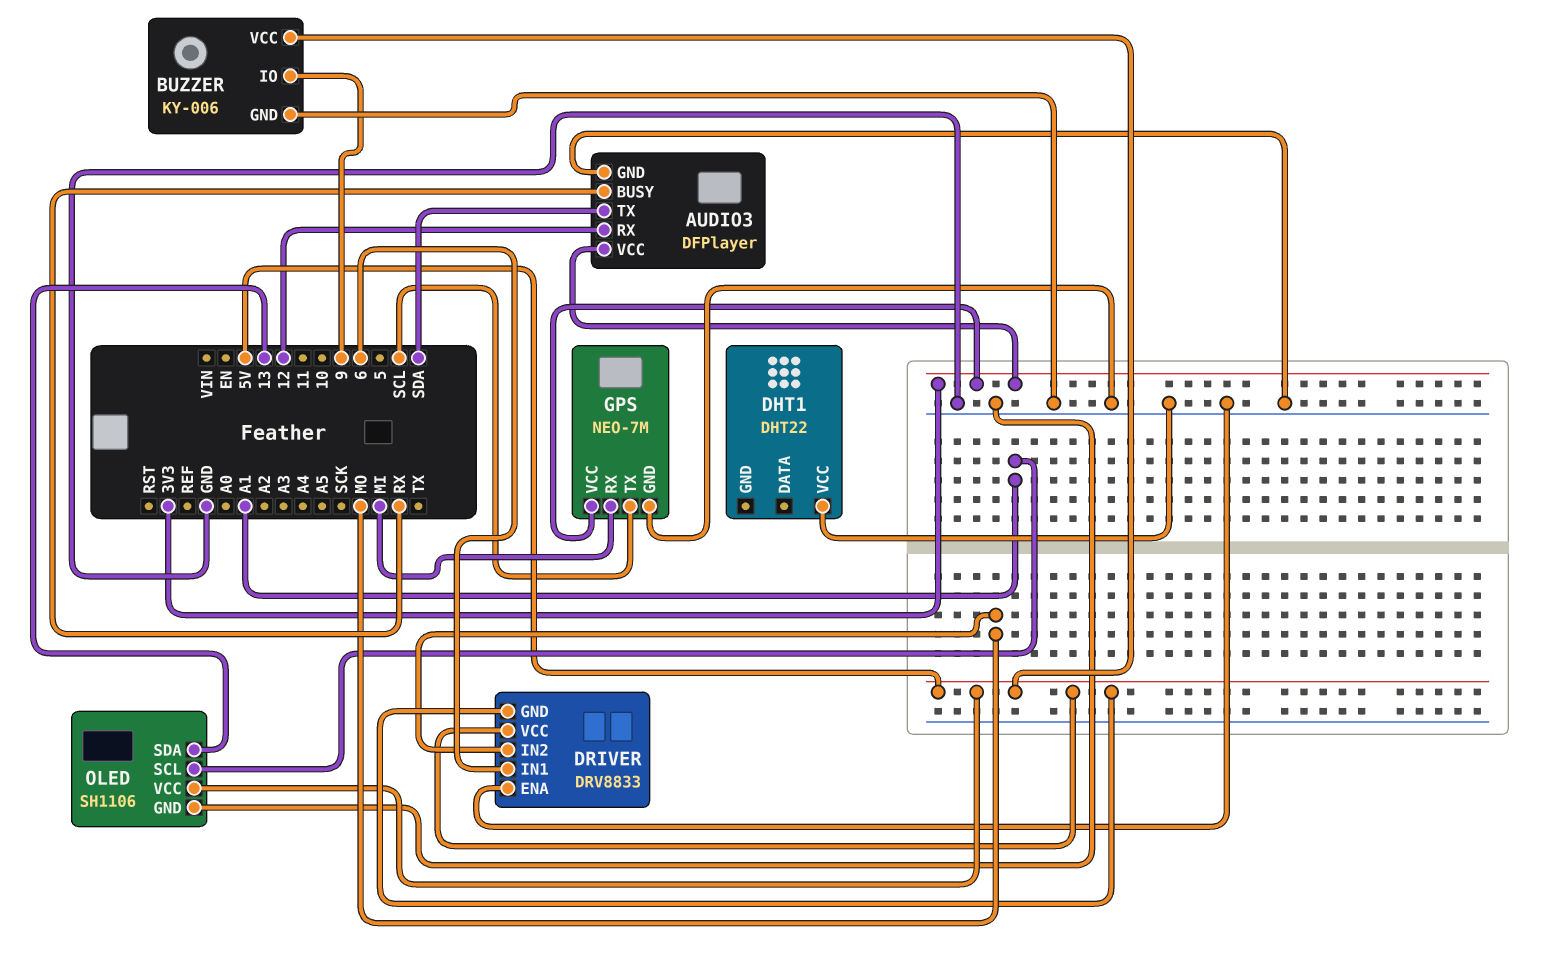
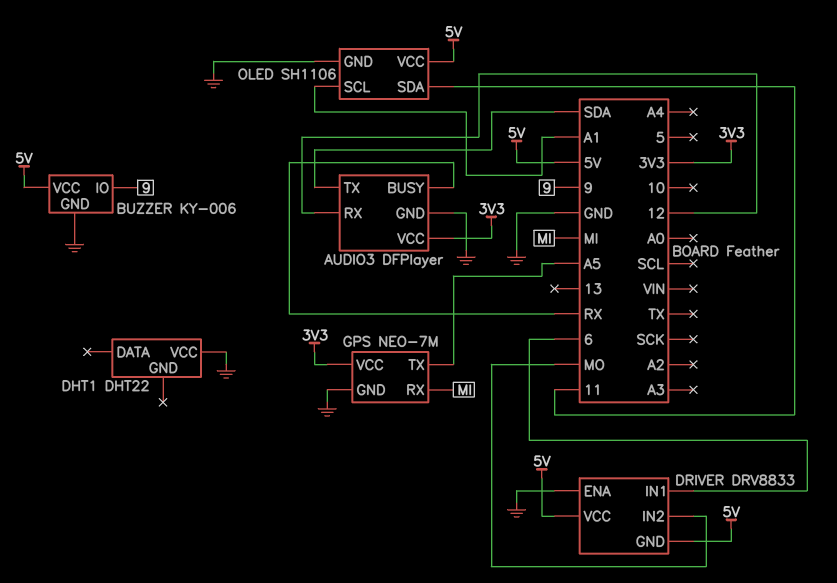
GPS pin TX: SCL -> A5
OLED pin SDA: 13 -> 11

